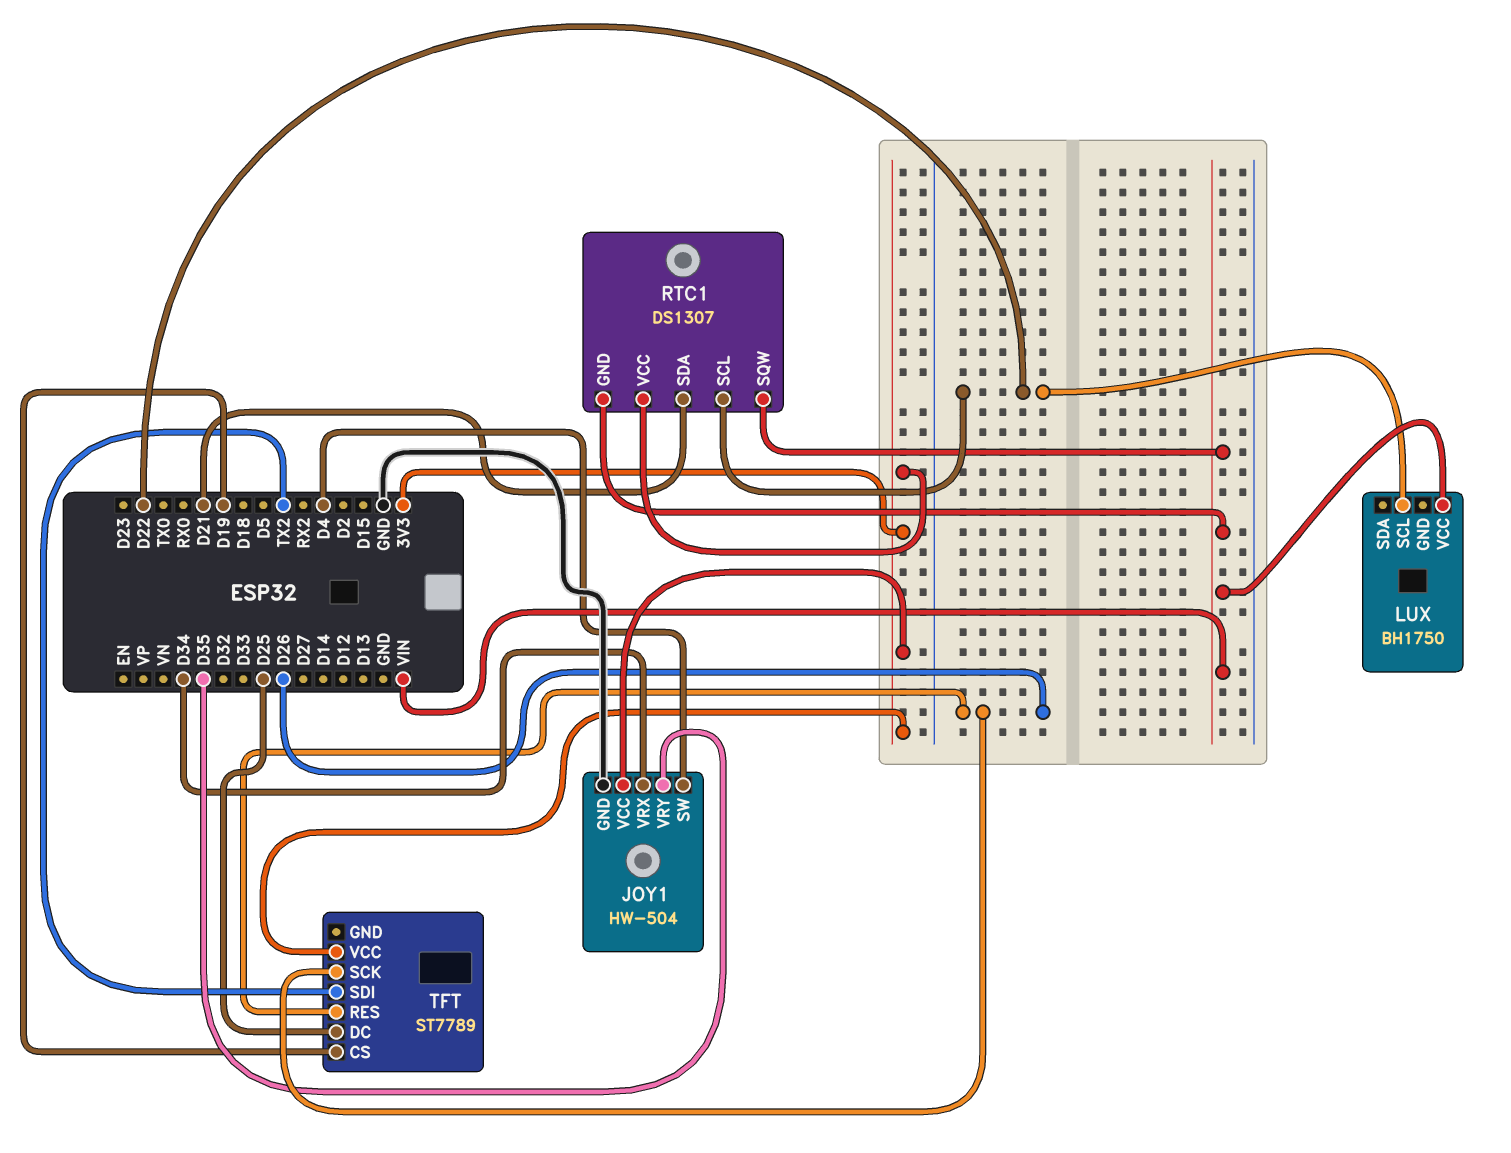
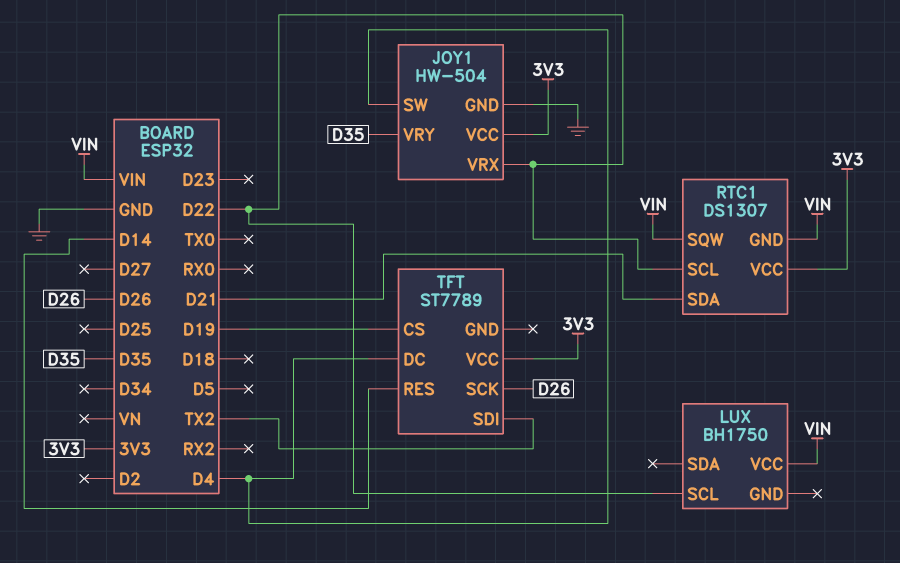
JOY1 pin VRX: D34 -> D22
TFT pin DC: D25 -> D4
TFT pin RES: D26 -> D14

